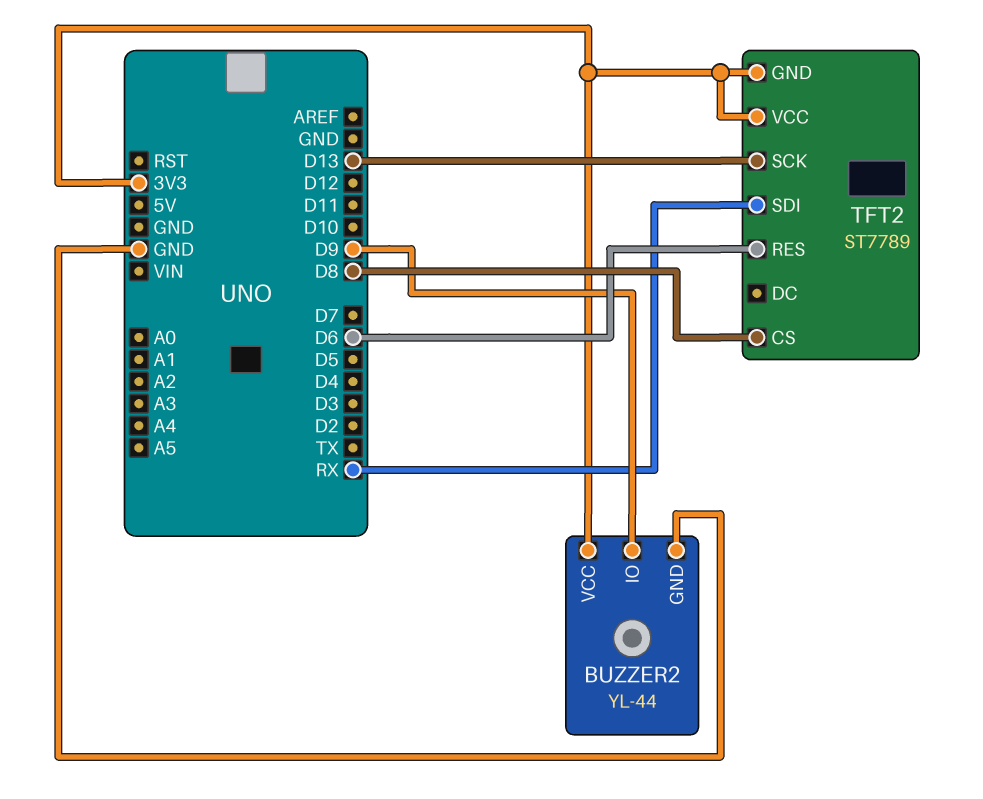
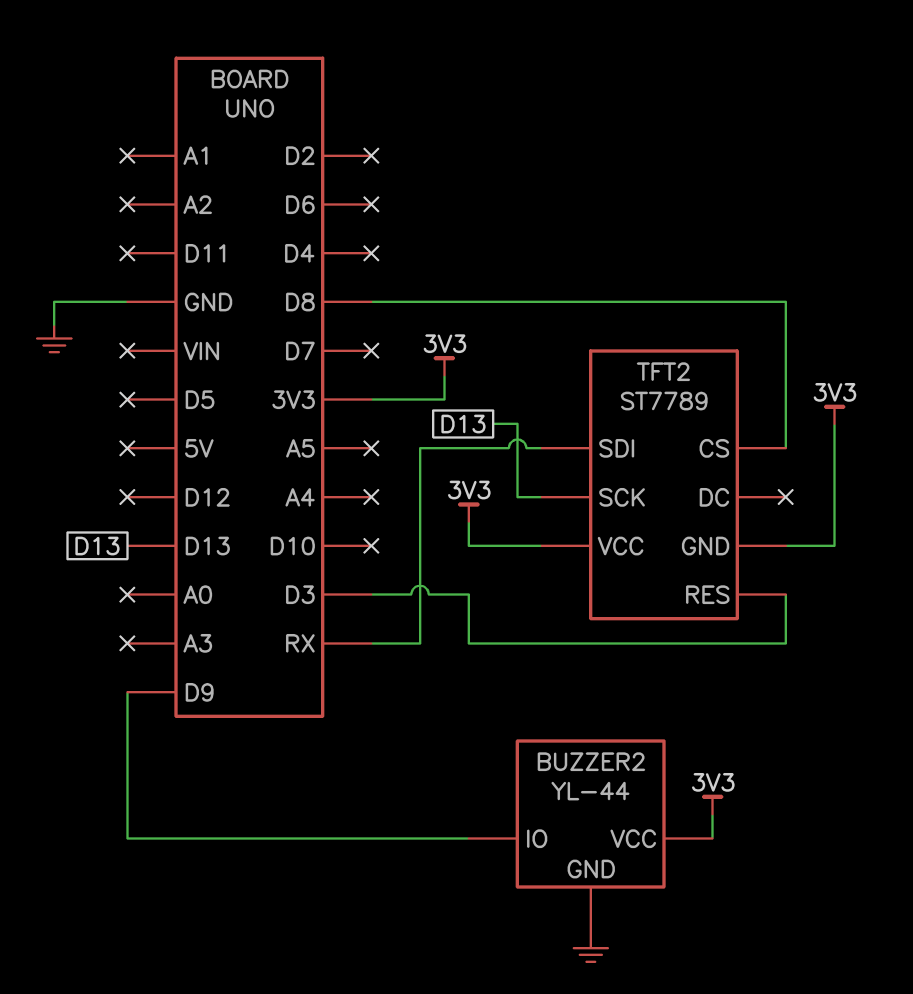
TFT2 pin RES: D6 -> D3

